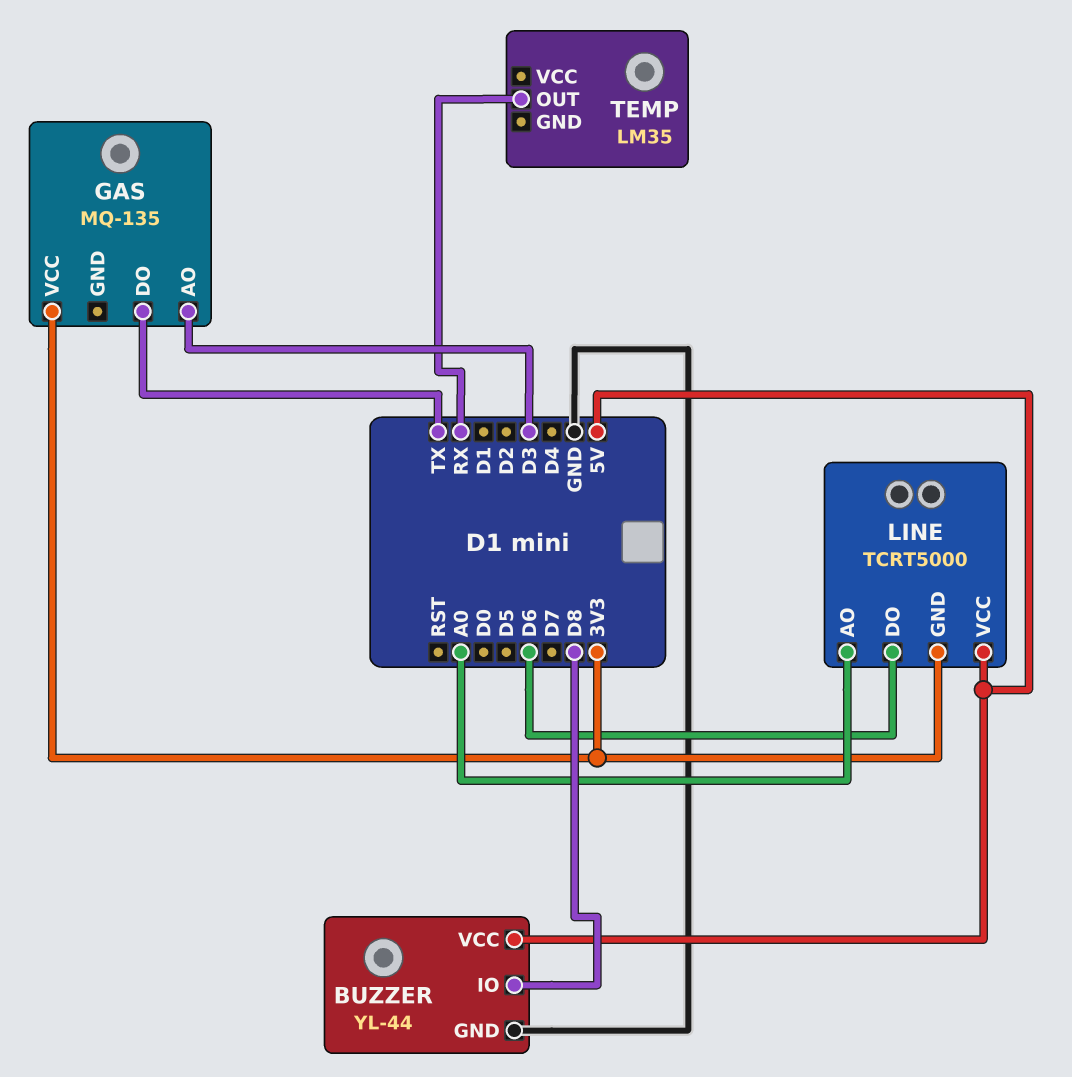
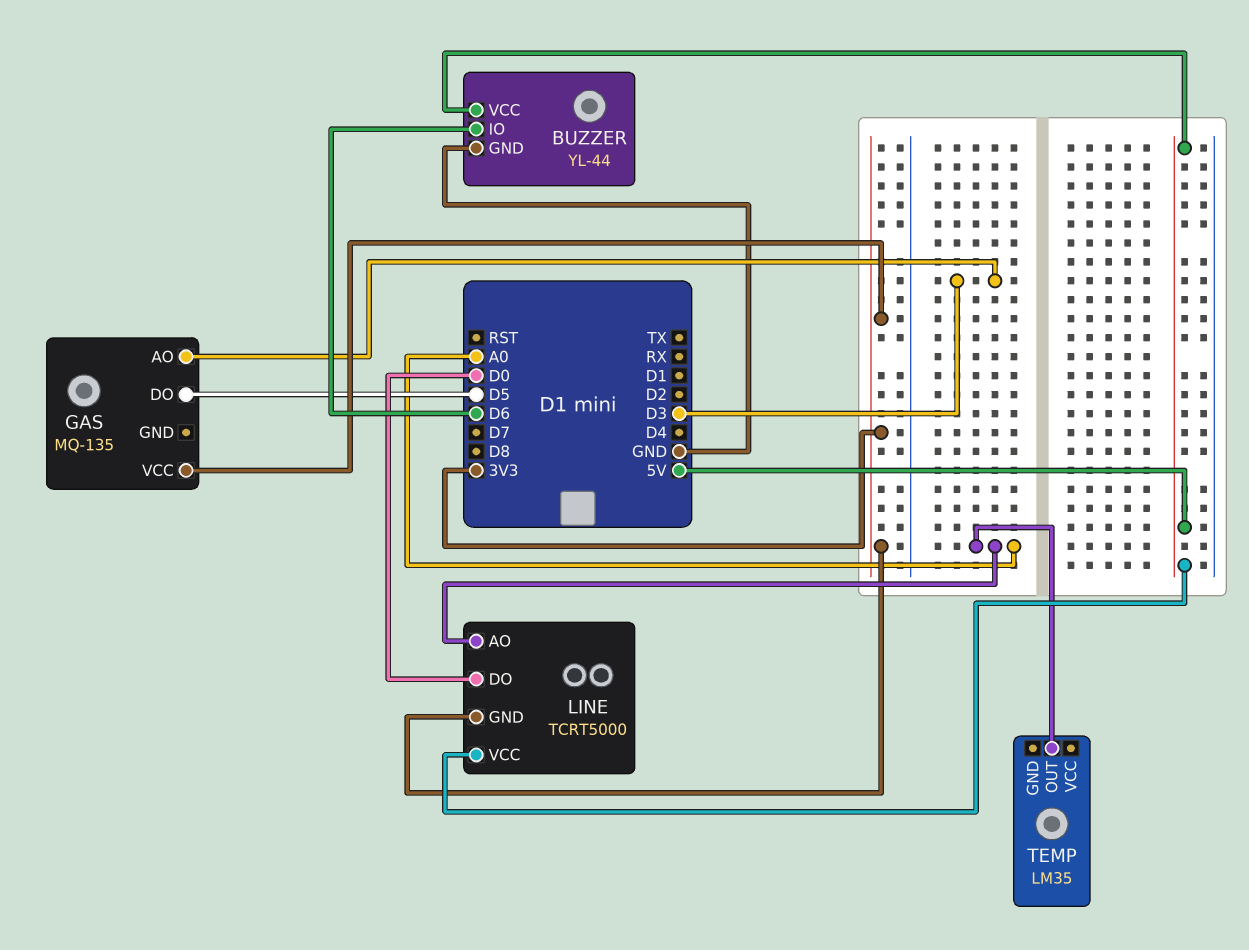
BUZZER pin IO: D8 -> D6
GAS pin DO: TX -> D5
LINE pin DO: D6 -> D0
TEMP pin OUT: RX -> A0

